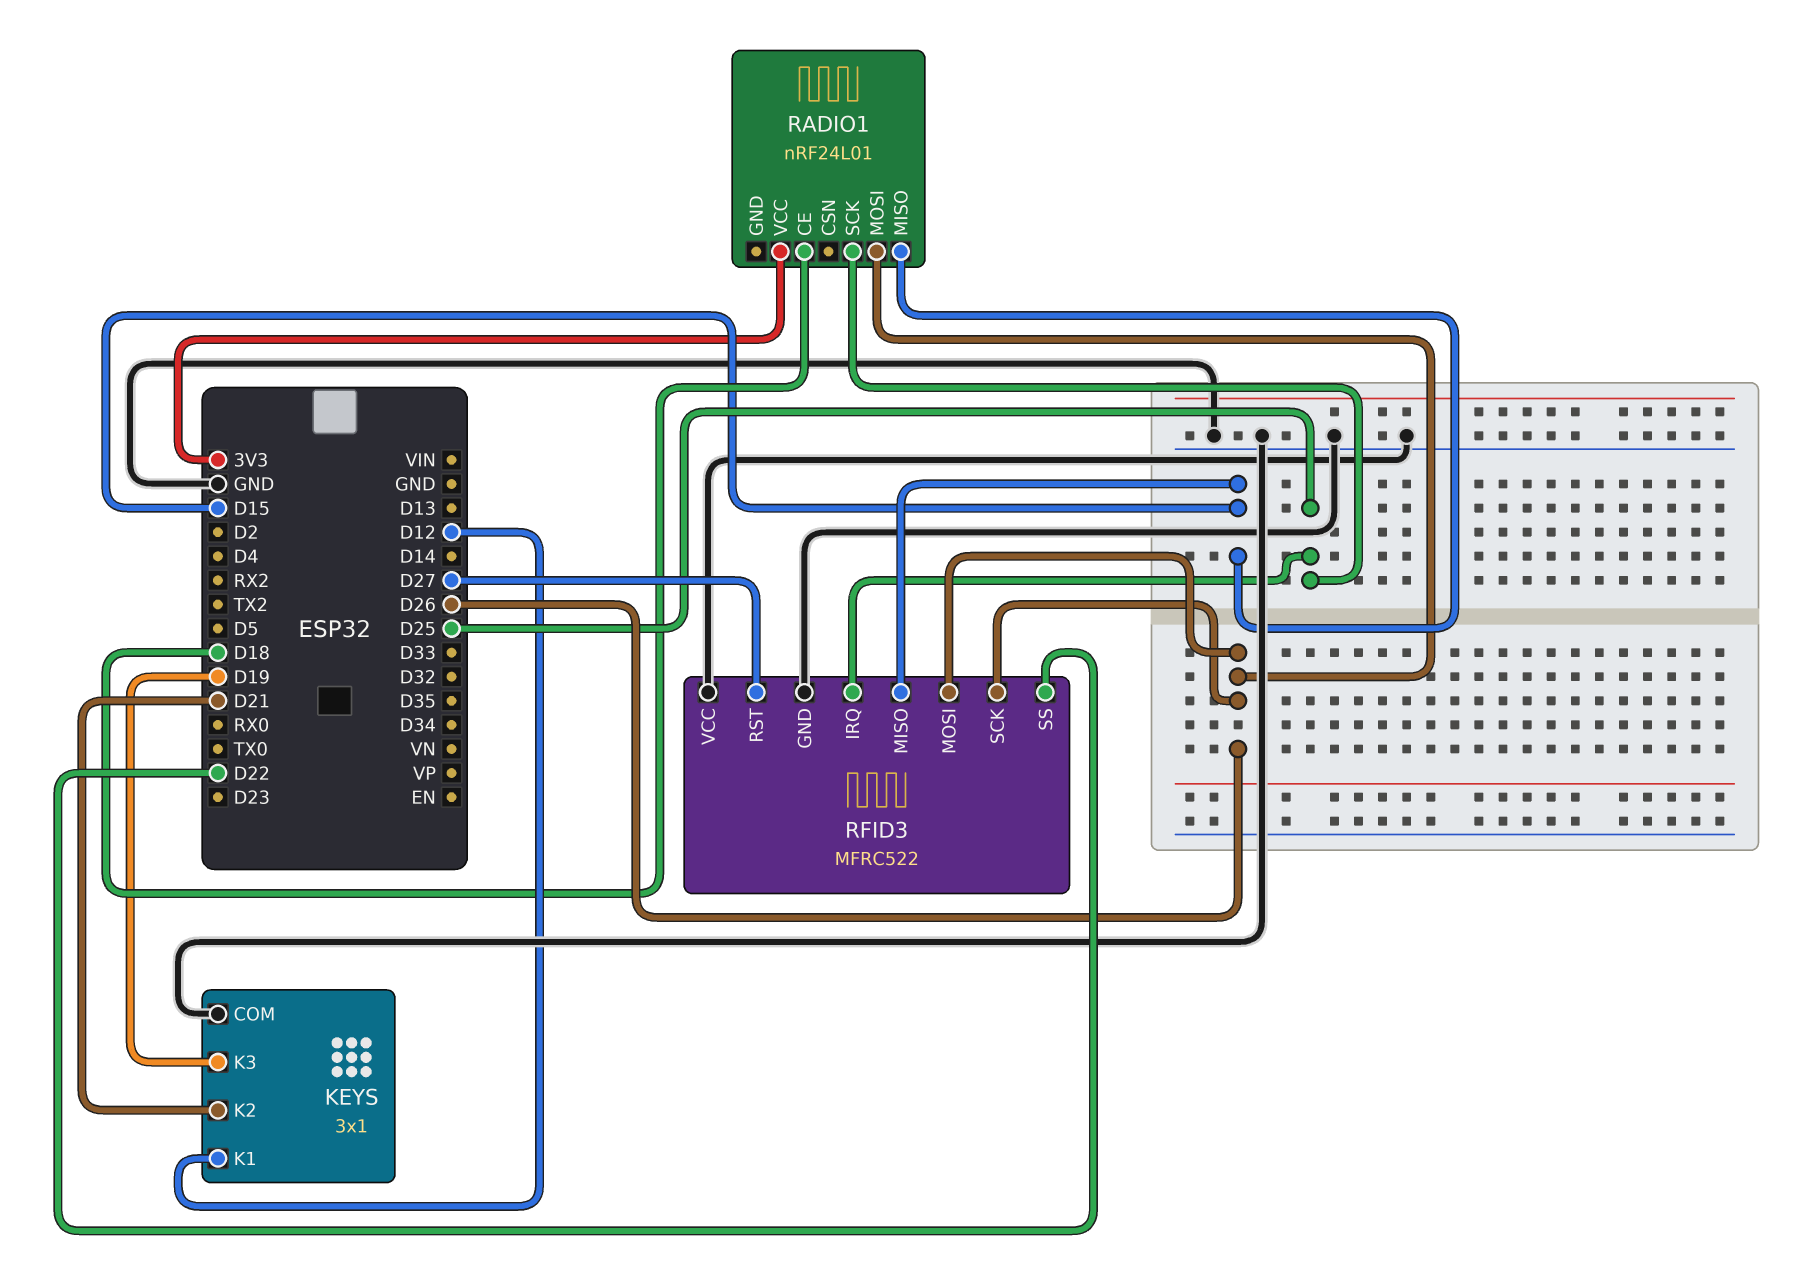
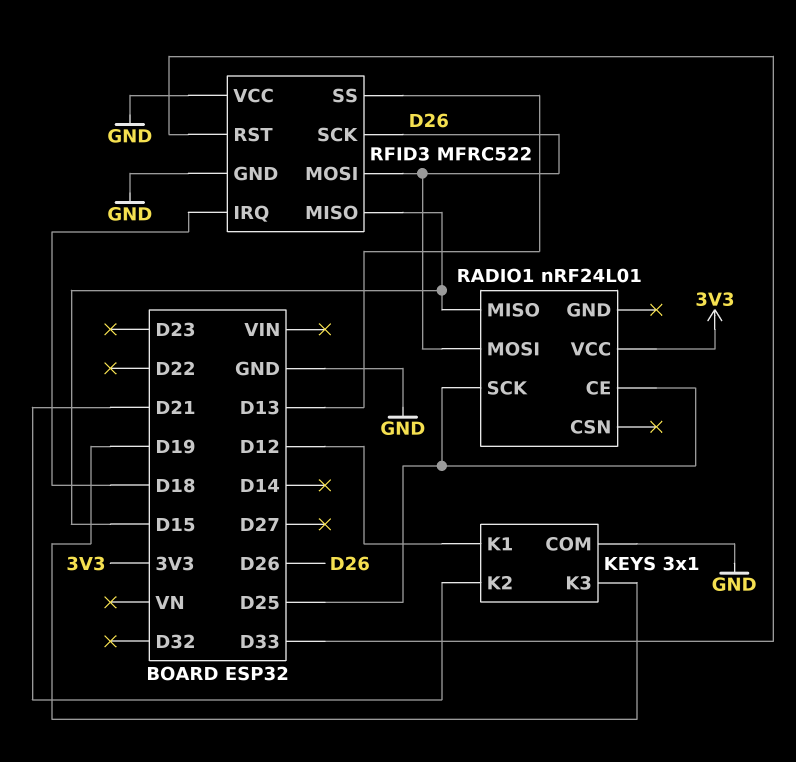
RADIO1 pin CE: D18 -> D25
RFID3 pin IRQ: D25 -> D18
RFID3 pin RST: D27 -> D33
RFID3 pin SS: D22 -> D13

